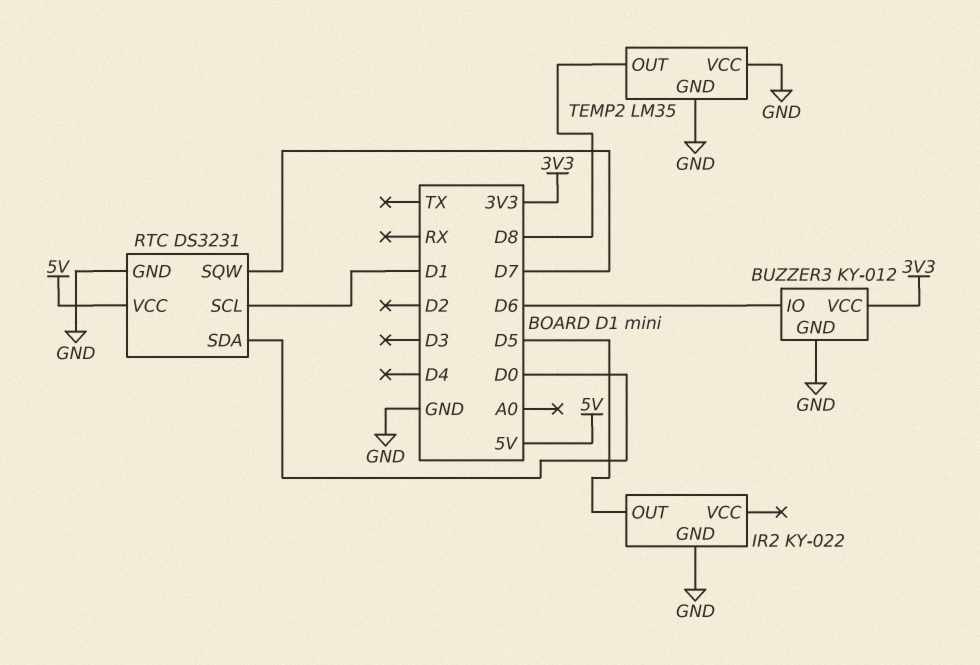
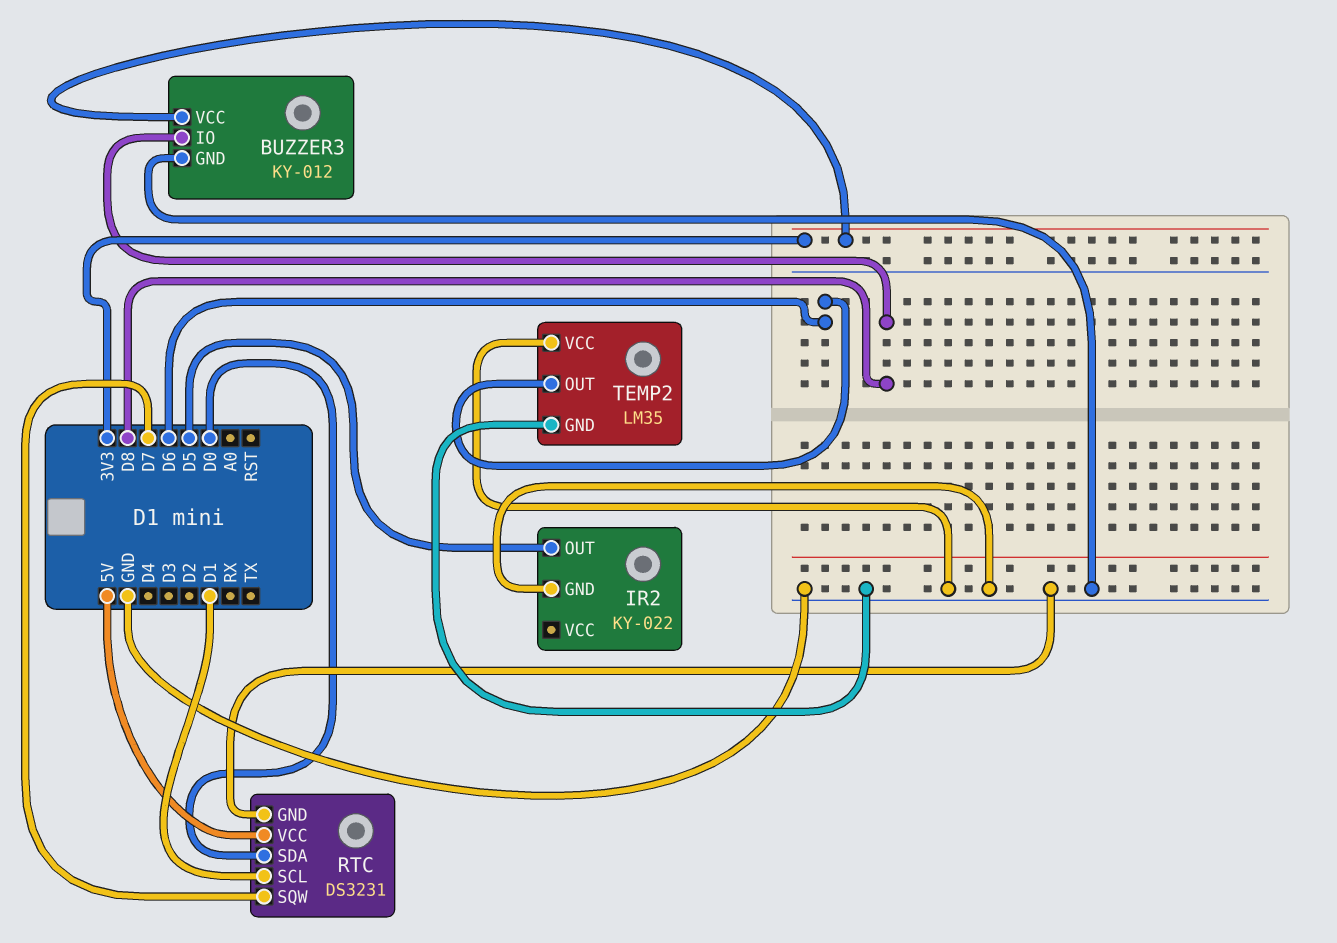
BUZZER3 pin IO: D6 -> D8
TEMP2 pin OUT: D8 -> D6

